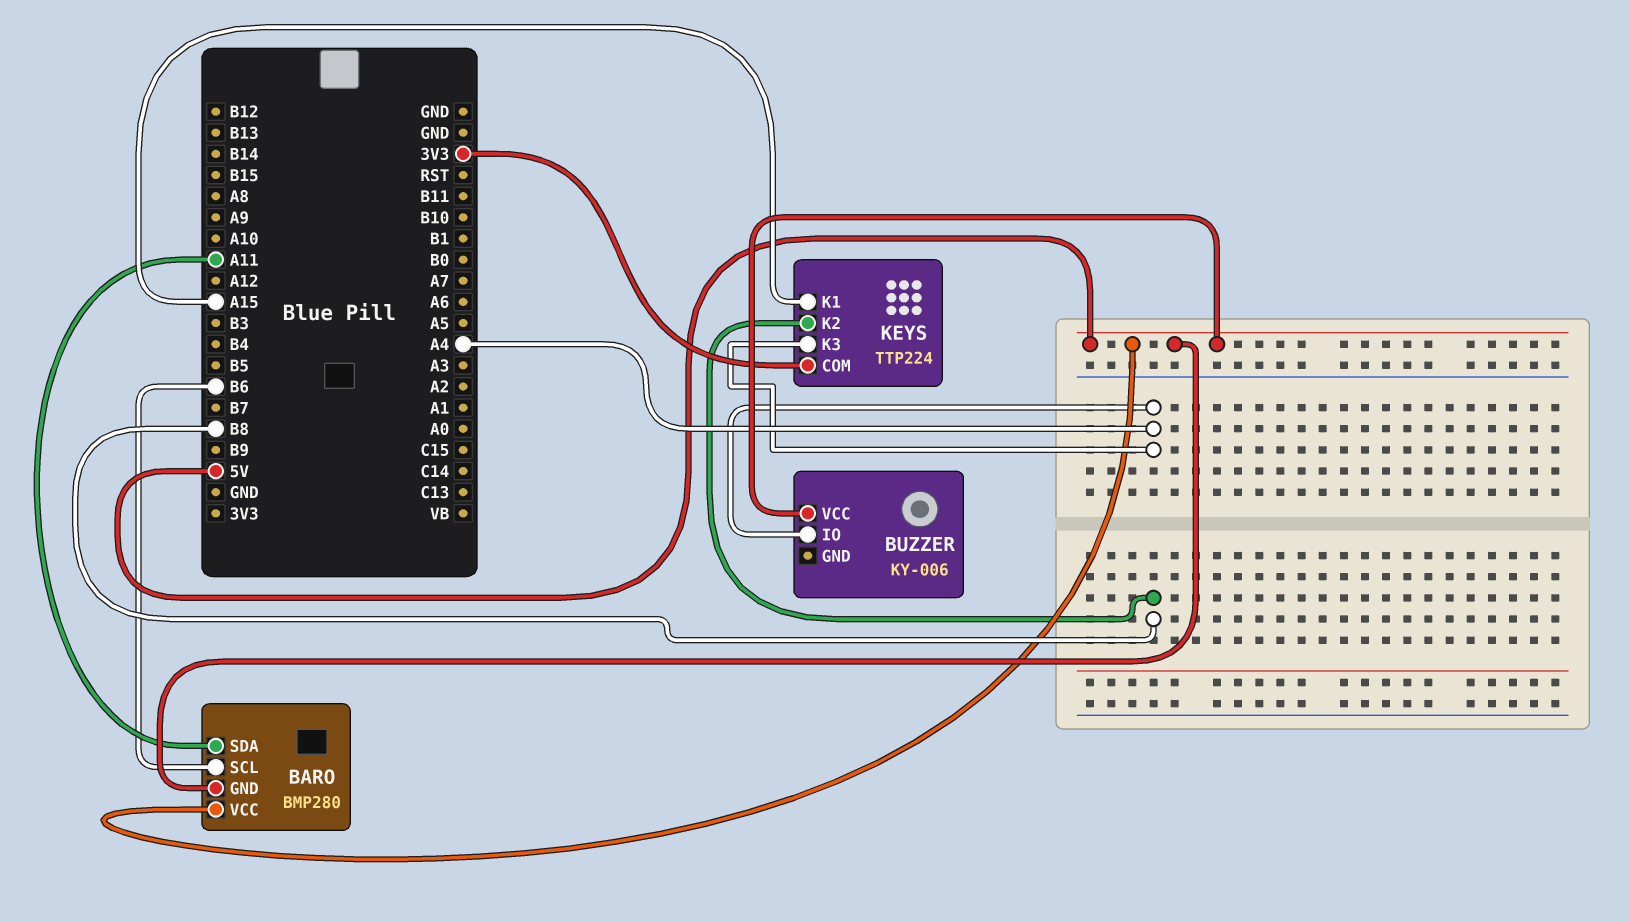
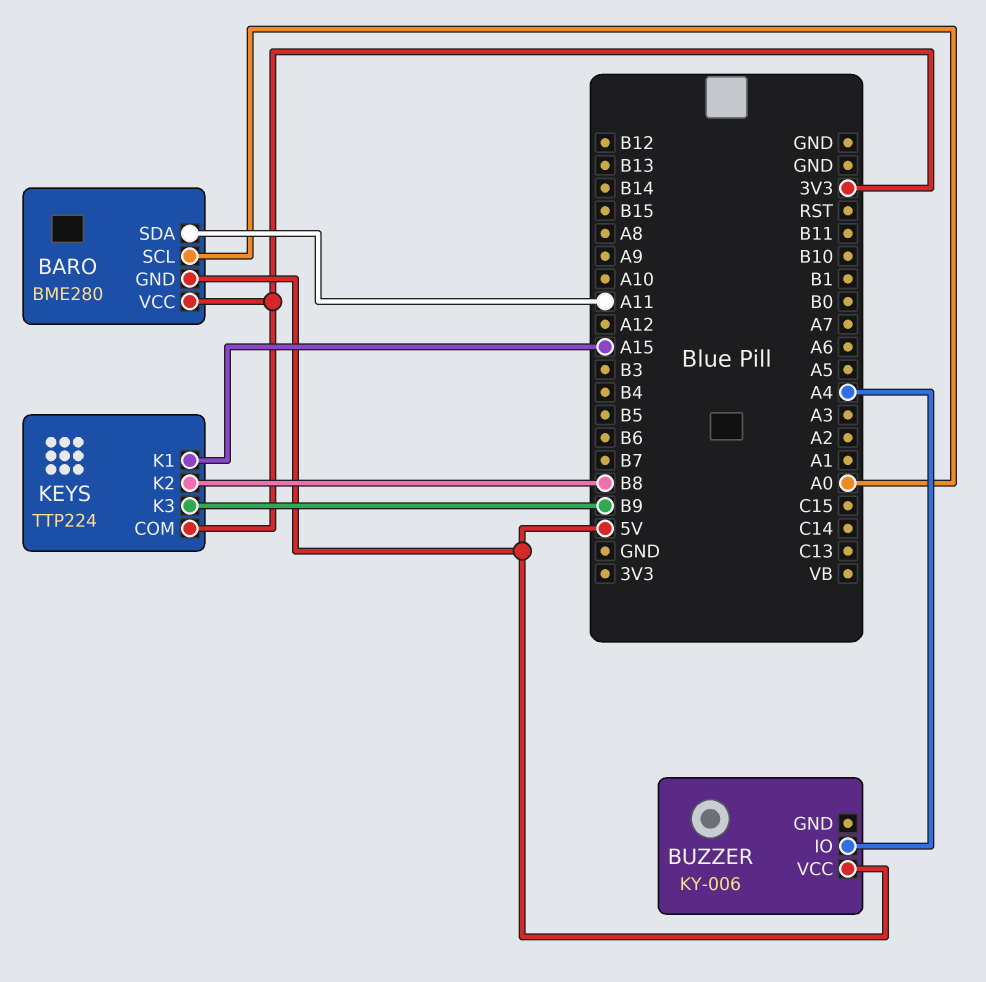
BARO: BMP280 -> BME280
BARO pin SCL: B6 -> A0
BARO pin VCC: 5V -> 3V3
KEYS pin K3: A4 -> B9

